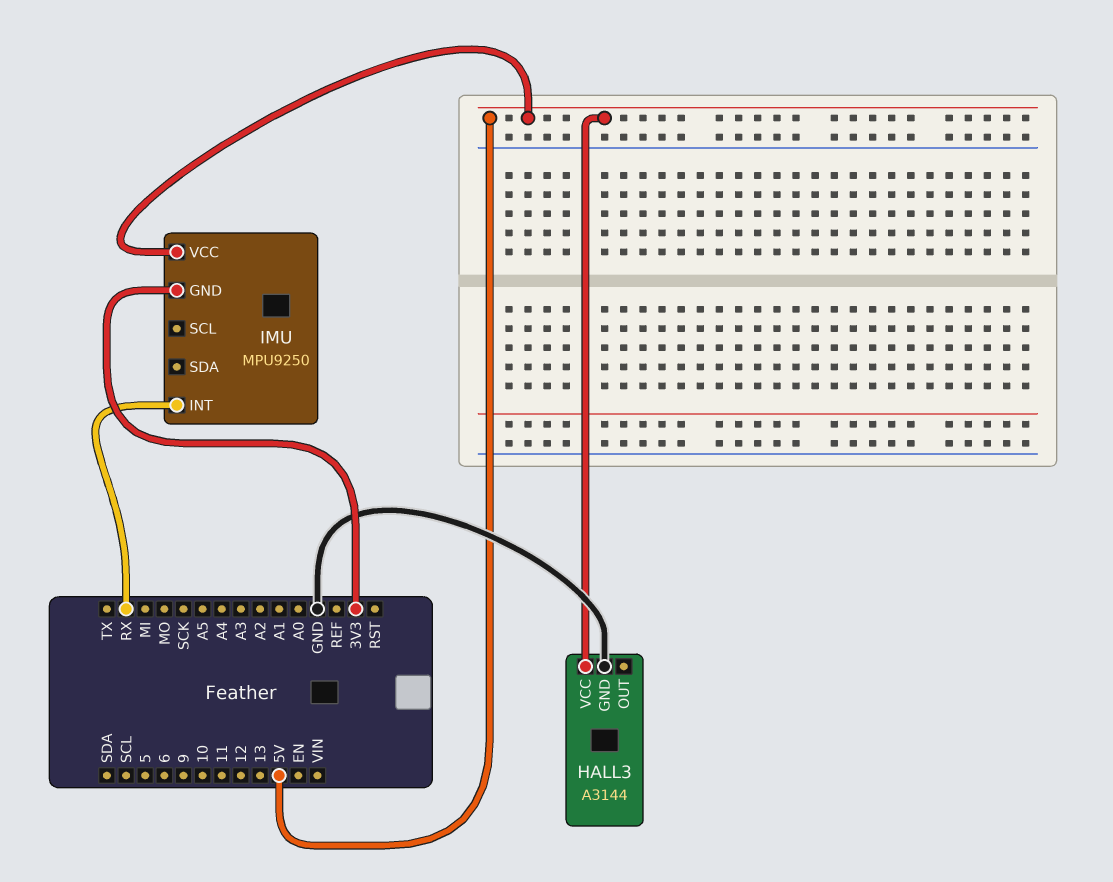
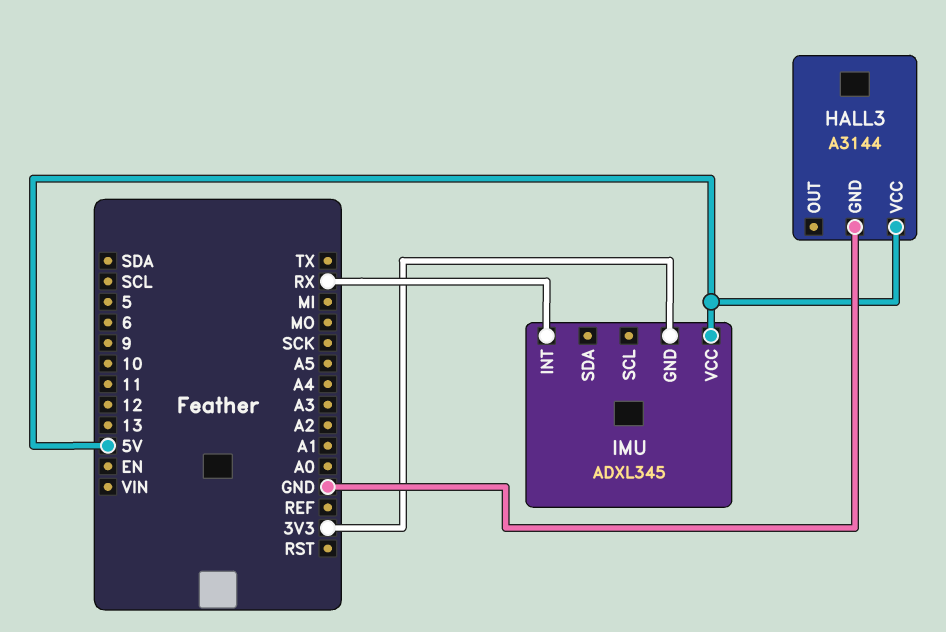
IMU: MPU9250 -> ADXL345

